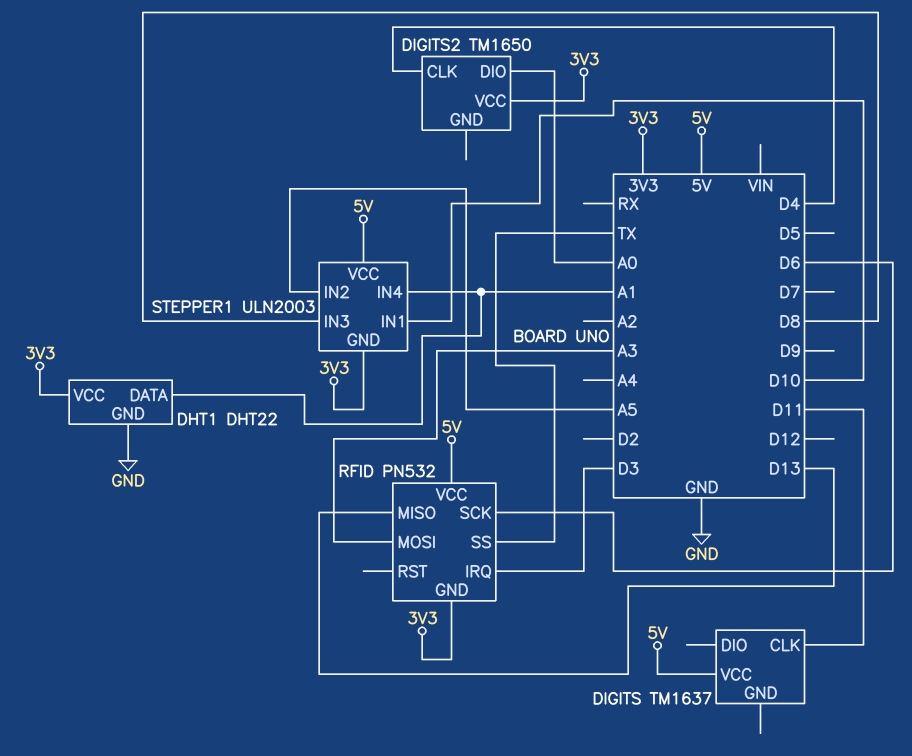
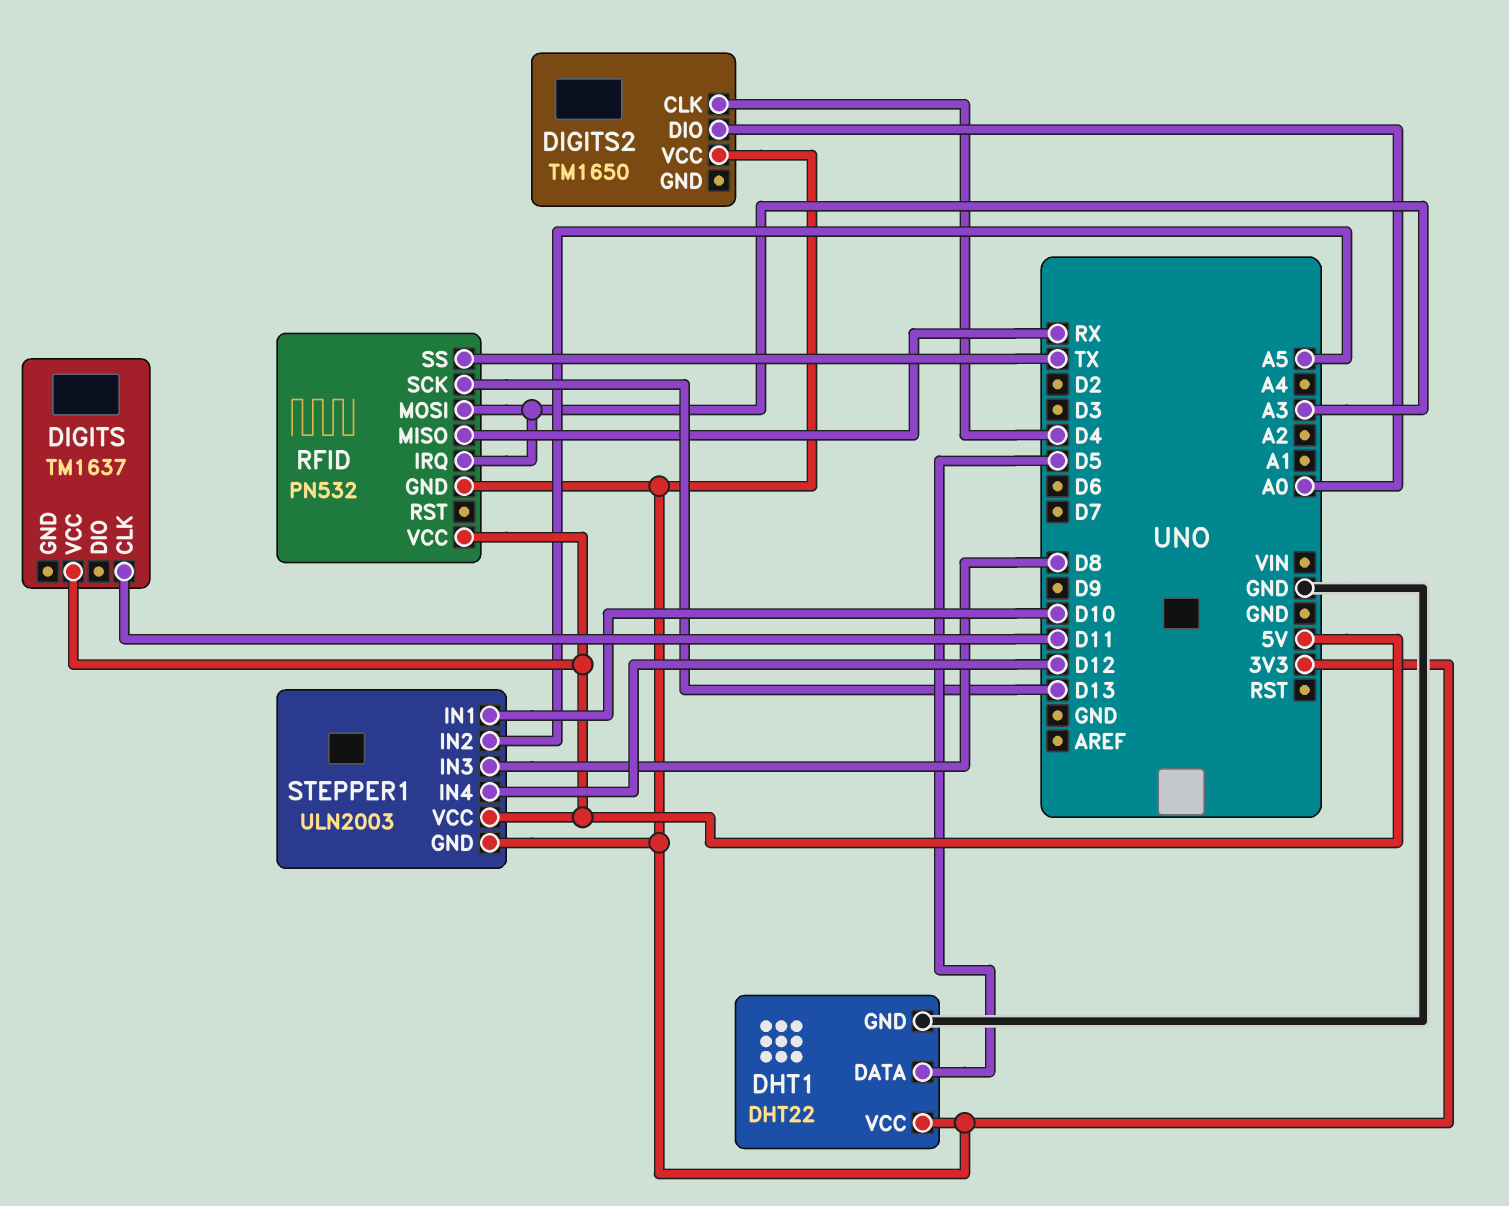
DHT1 pin DATA: A1 -> D5
RFID pin IRQ: D3 -> A3
RFID pin MISO: D13 -> RX
RFID pin SCK: D6 -> D13
STEPPER1 pin IN4: A1 -> D12

